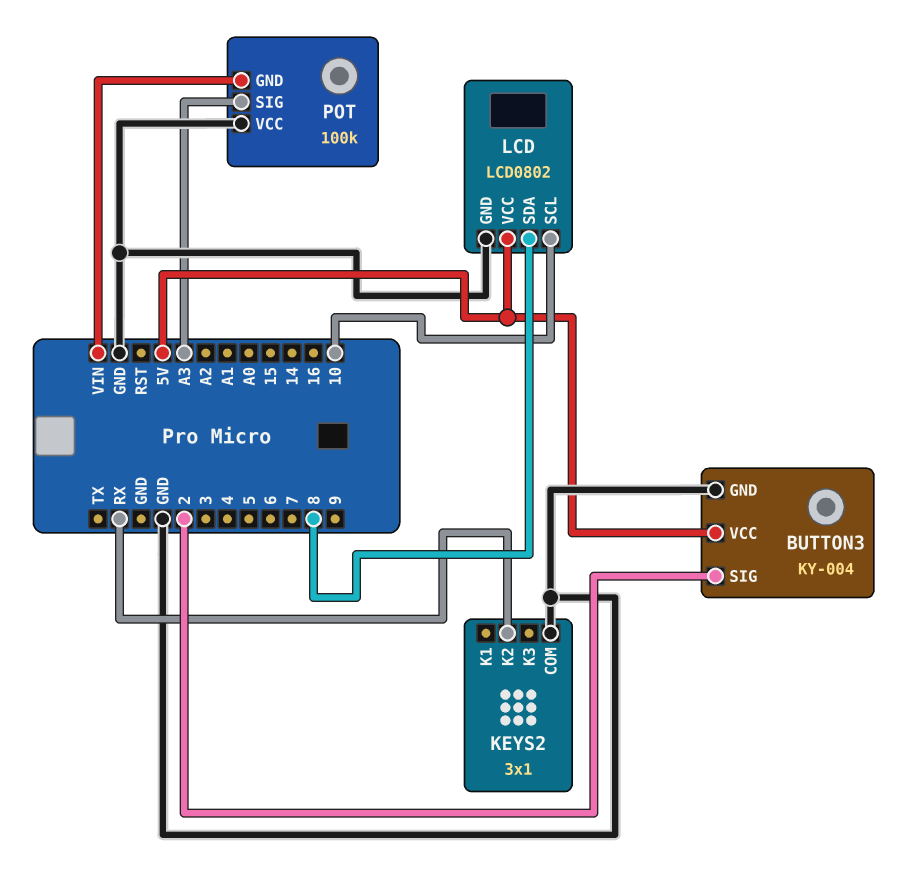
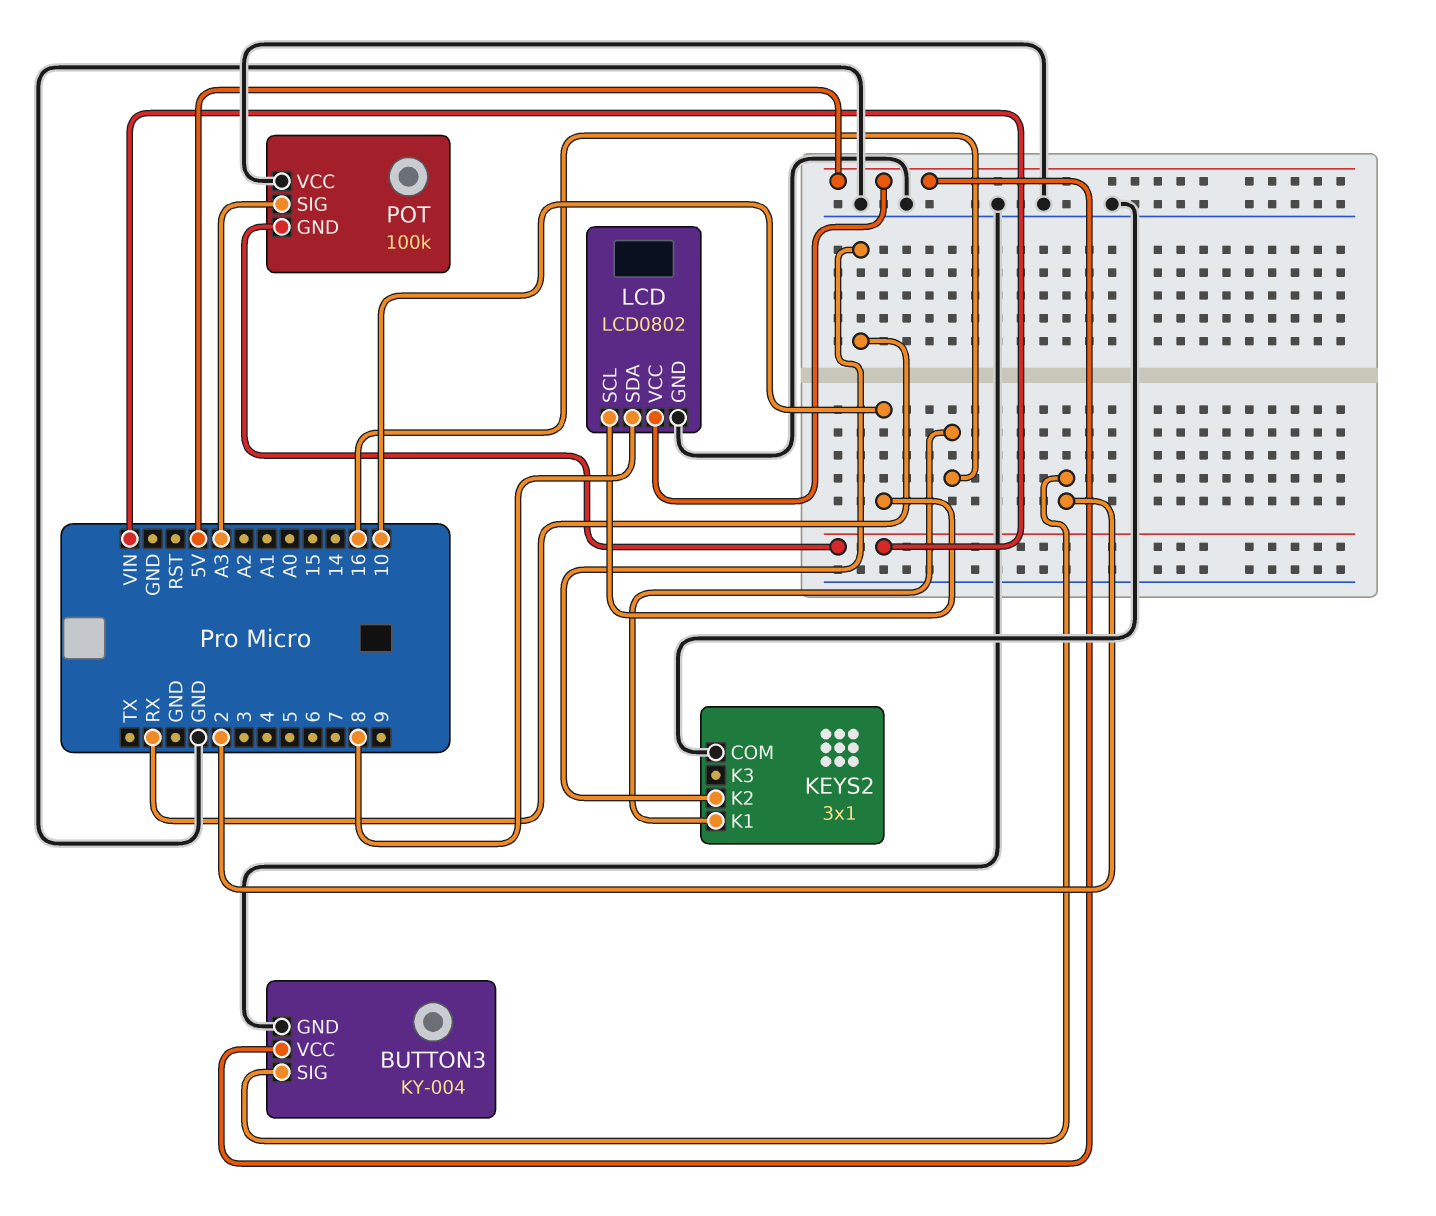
KEYS2 pin K1: none -> 16

